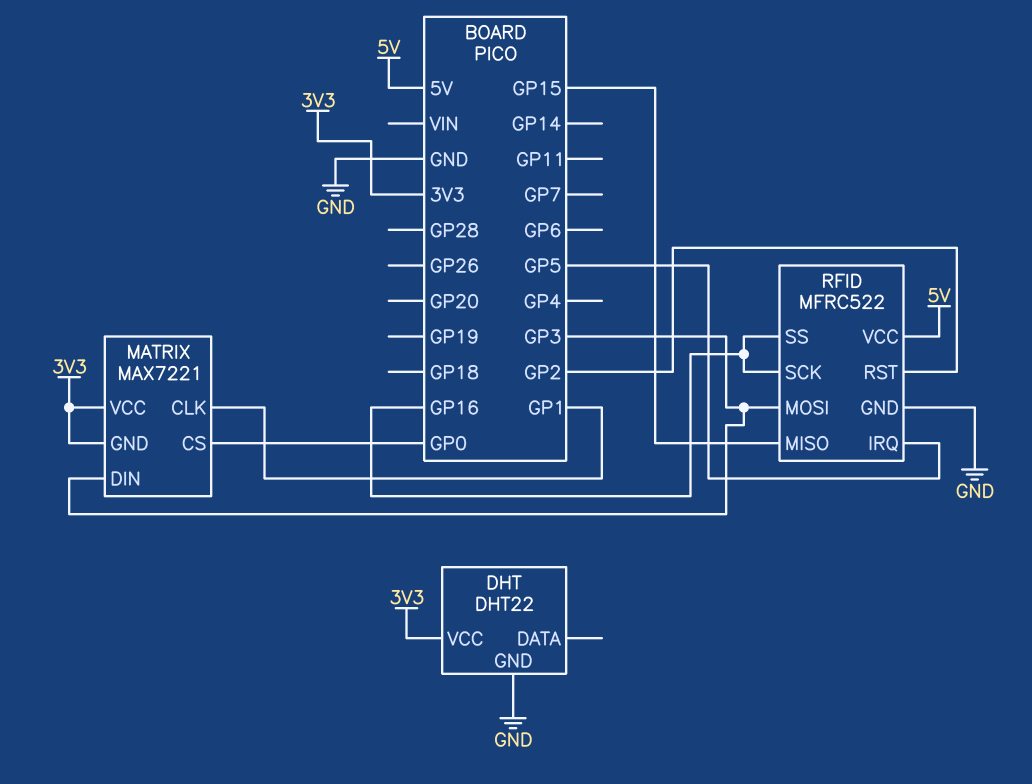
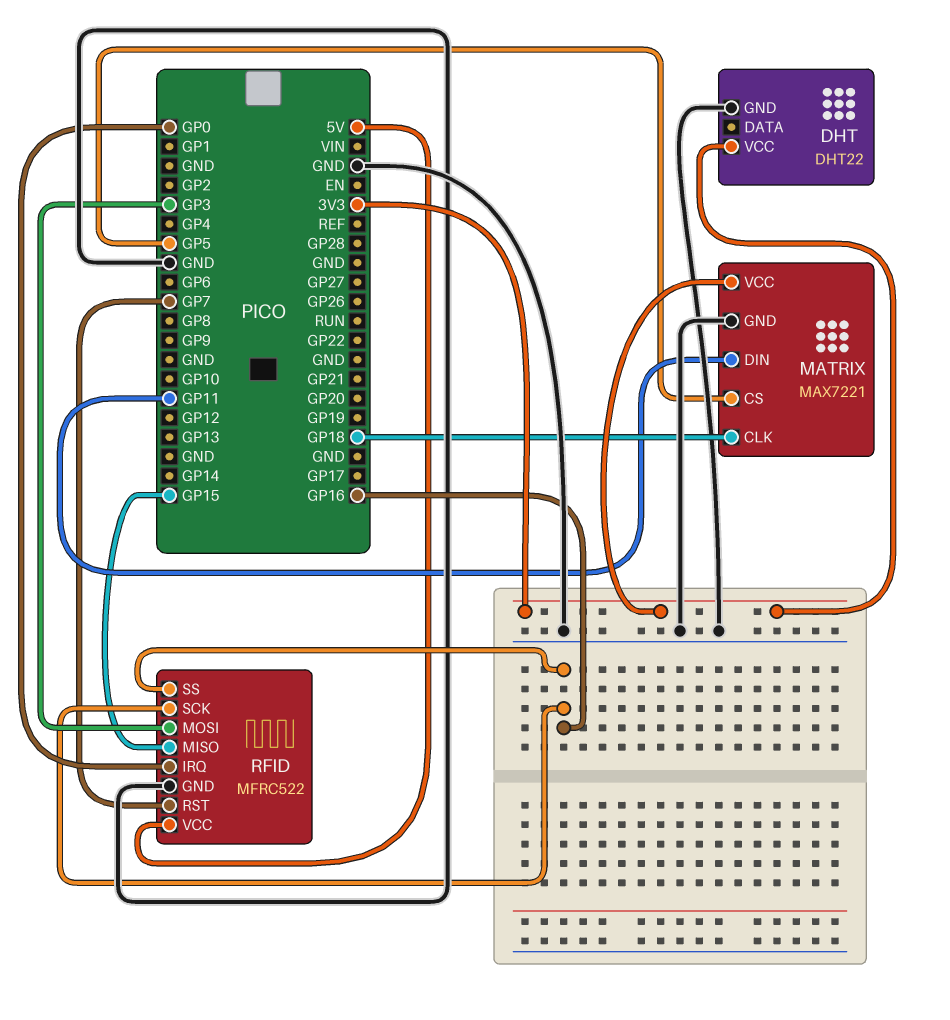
MATRIX pin CLK: GP1 -> GP18
MATRIX pin CS: GP0 -> GP5
MATRIX pin DIN: GP3 -> GP11
MATRIX pin GND: 3V3 -> GND
RFID pin IRQ: GP5 -> GP0
RFID pin RST: GP2 -> GP7

